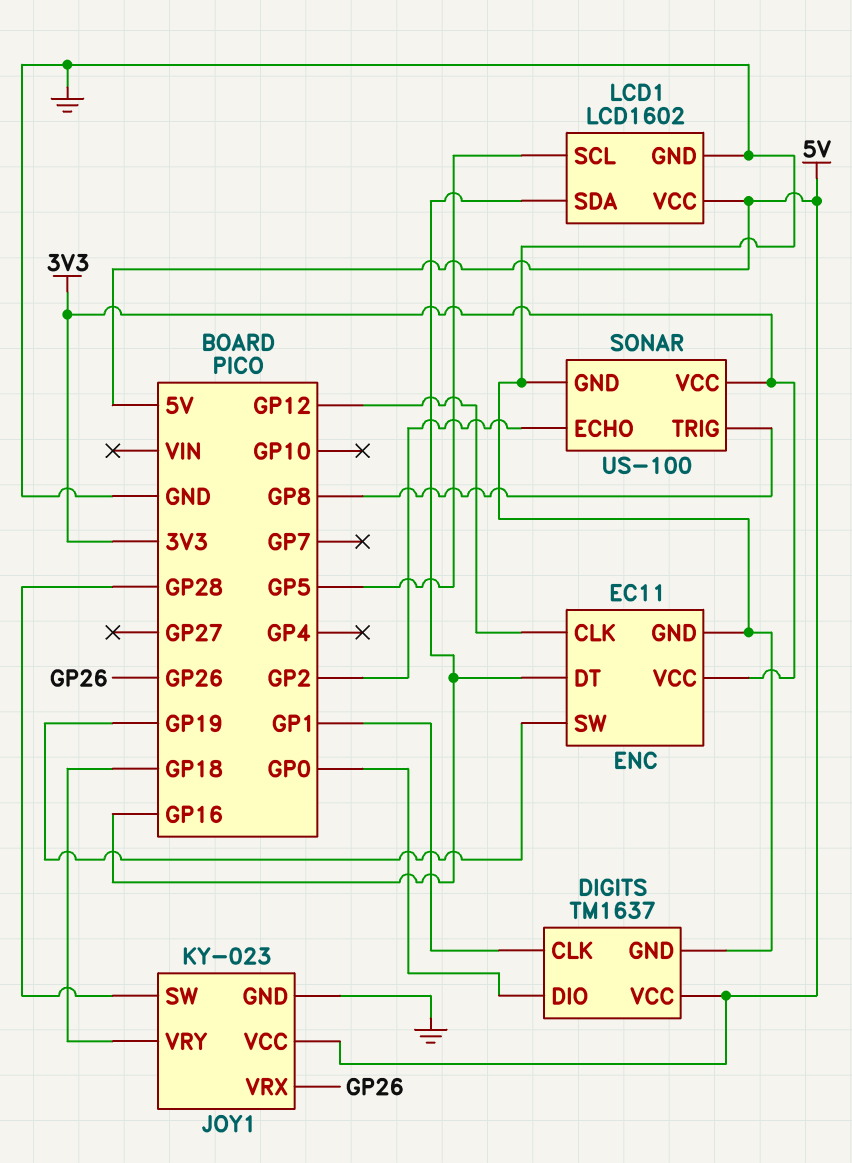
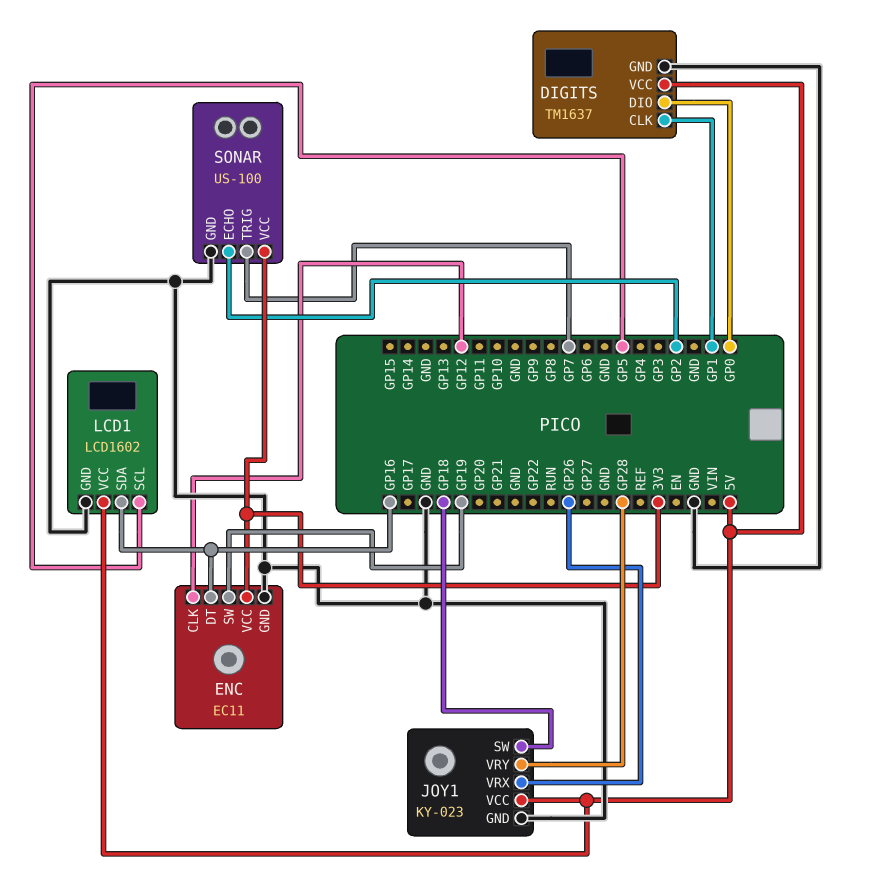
JOY1 pin SW: GP28 -> GP18
JOY1 pin VRY: GP18 -> GP28
SONAR pin TRIG: GP8 -> GP7

